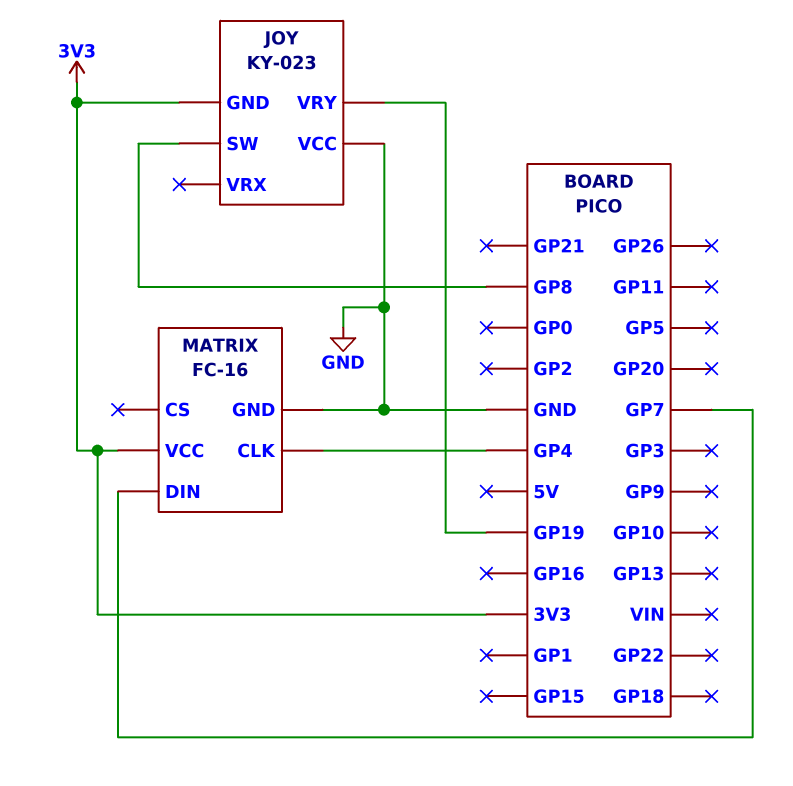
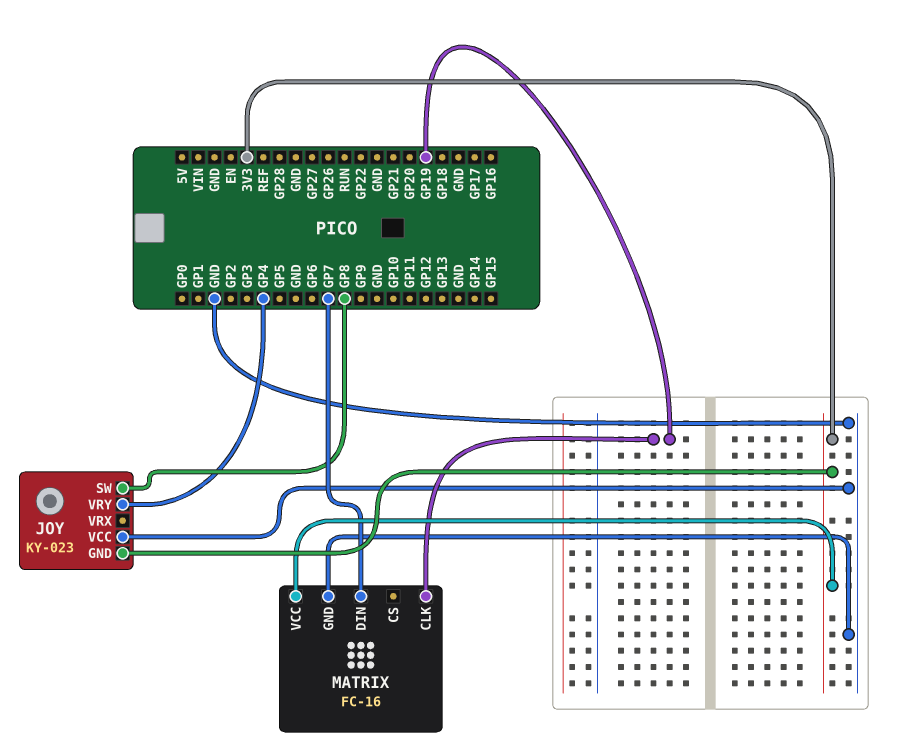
JOY pin VRY: GP19 -> GP4
MATRIX pin CLK: GP4 -> GP19

